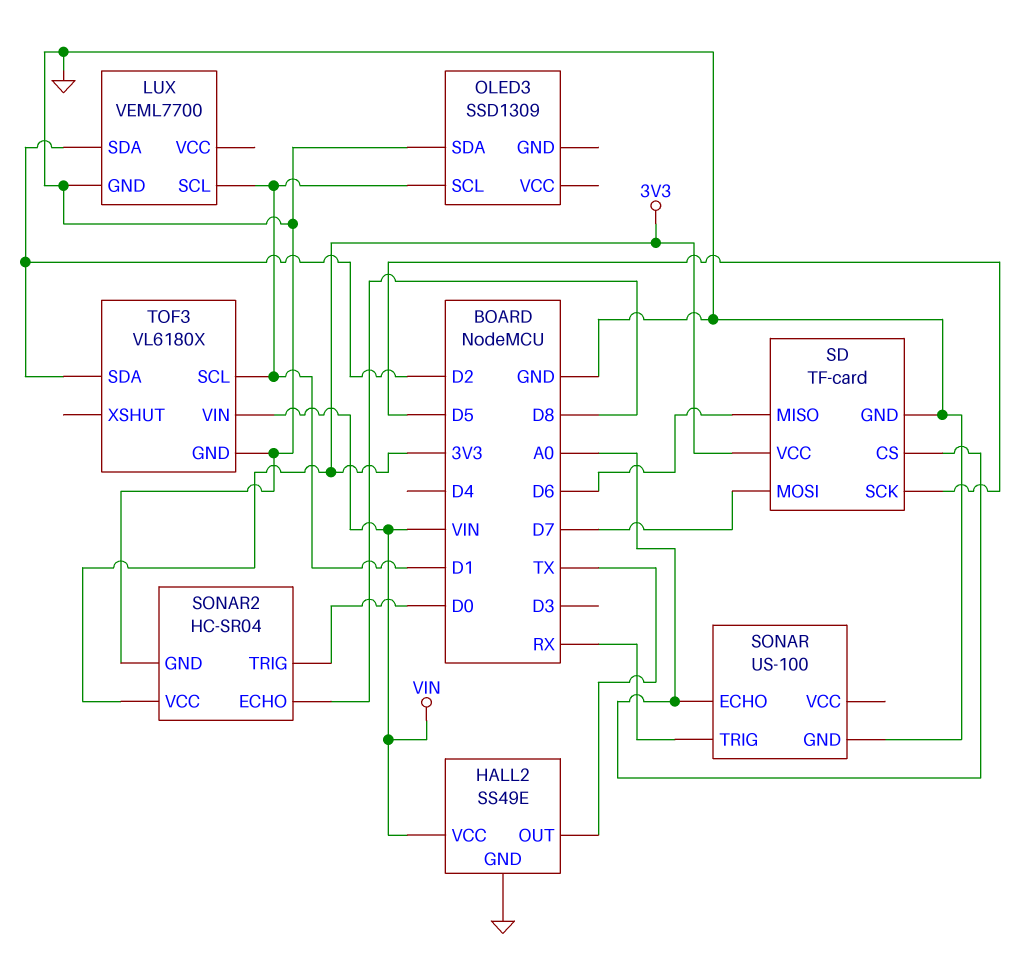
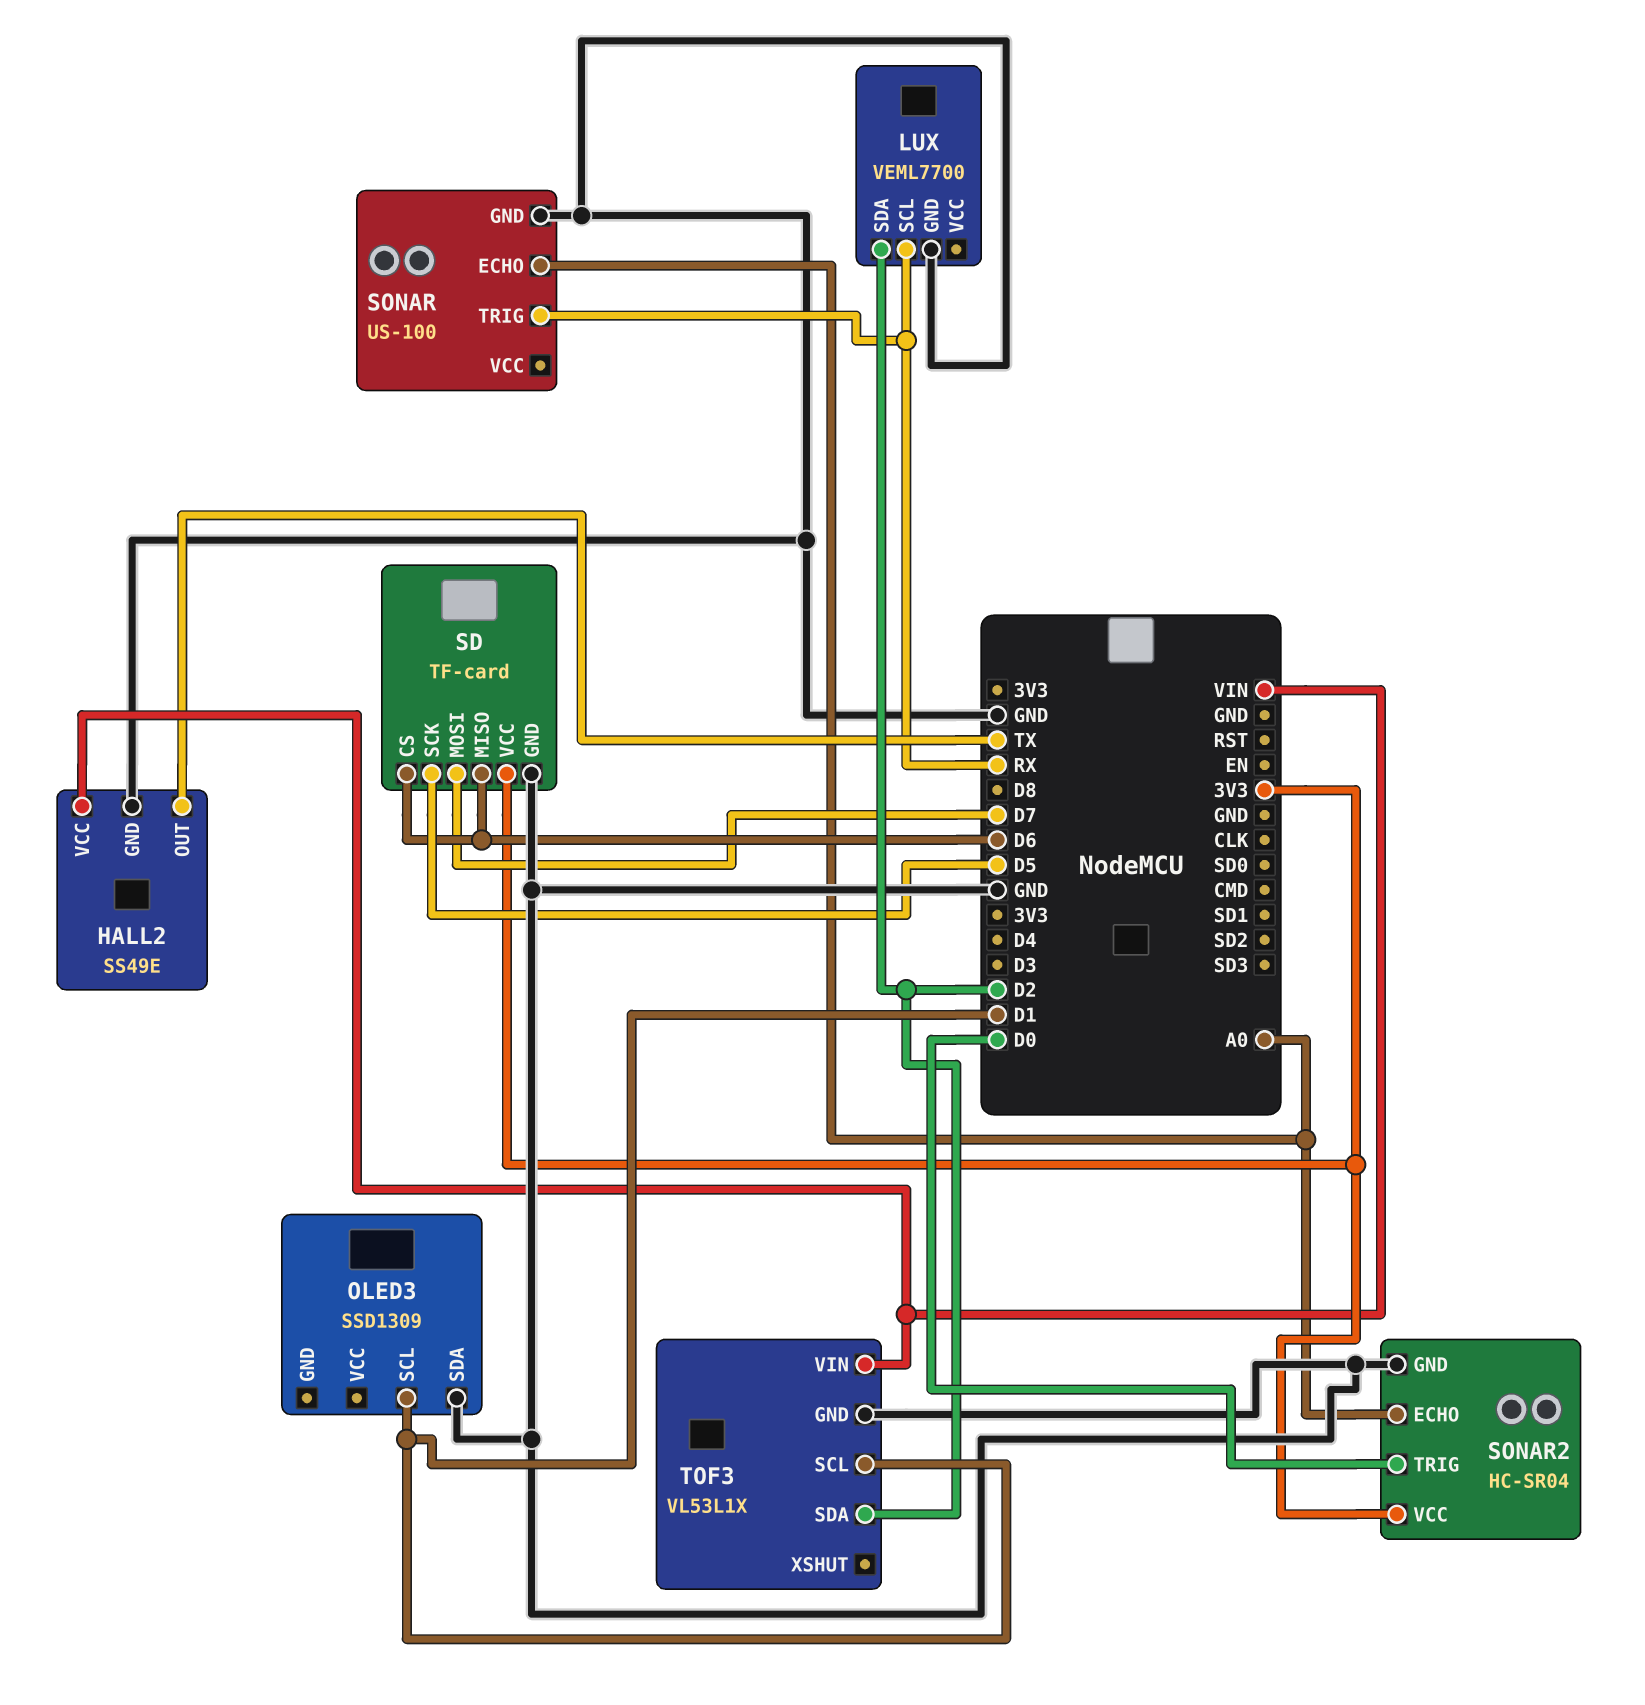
LUX pin SCL: D1 -> RX
SD pin CS: A0 -> D6
SONAR2 pin ECHO: D8 -> A0
TOF3: VL6180X -> VL53L1X

